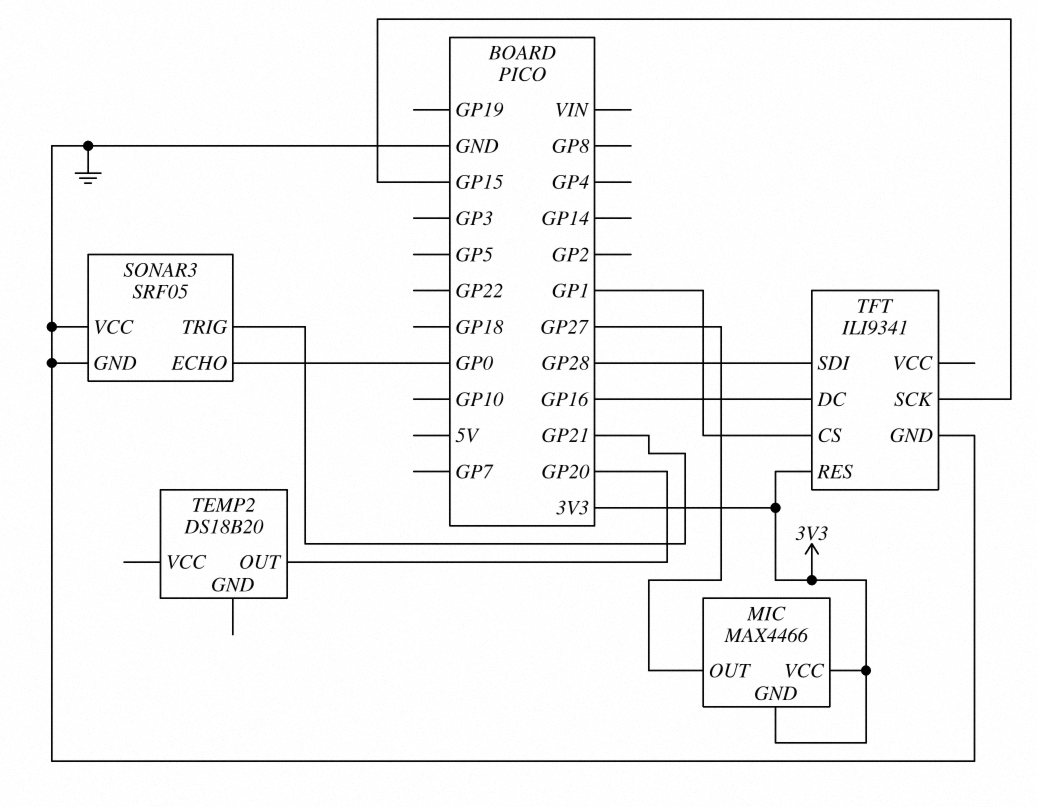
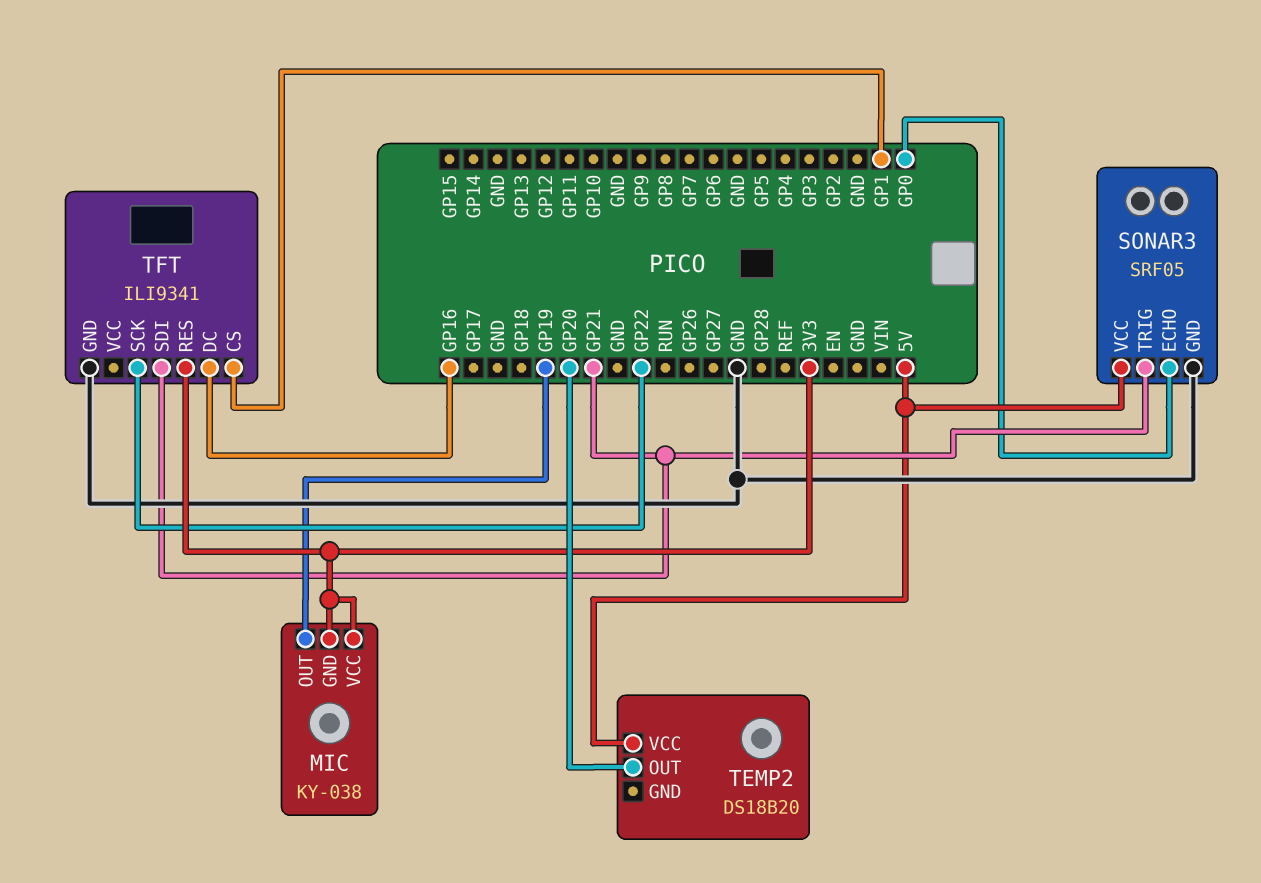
MIC: MAX4466 -> KY-038
MIC pin OUT: GP27 -> GP19
SONAR3 pin VCC: GND -> 5V
TEMP2 pin VCC: none -> 5V
TFT pin SCK: GP15 -> GP22
TFT pin SDI: GP28 -> GP21

